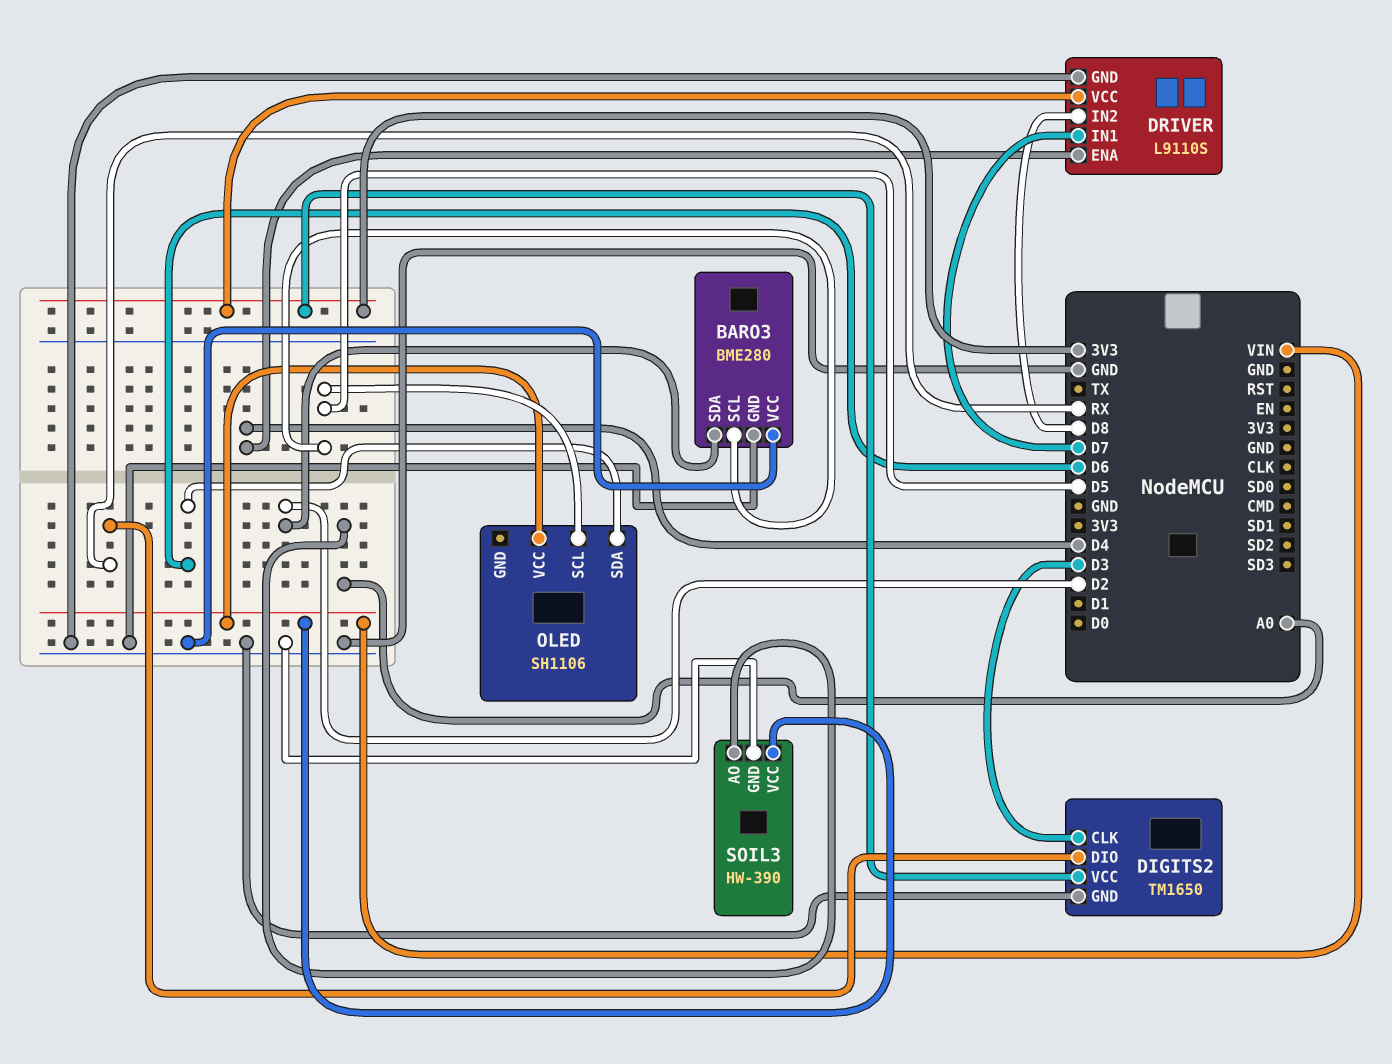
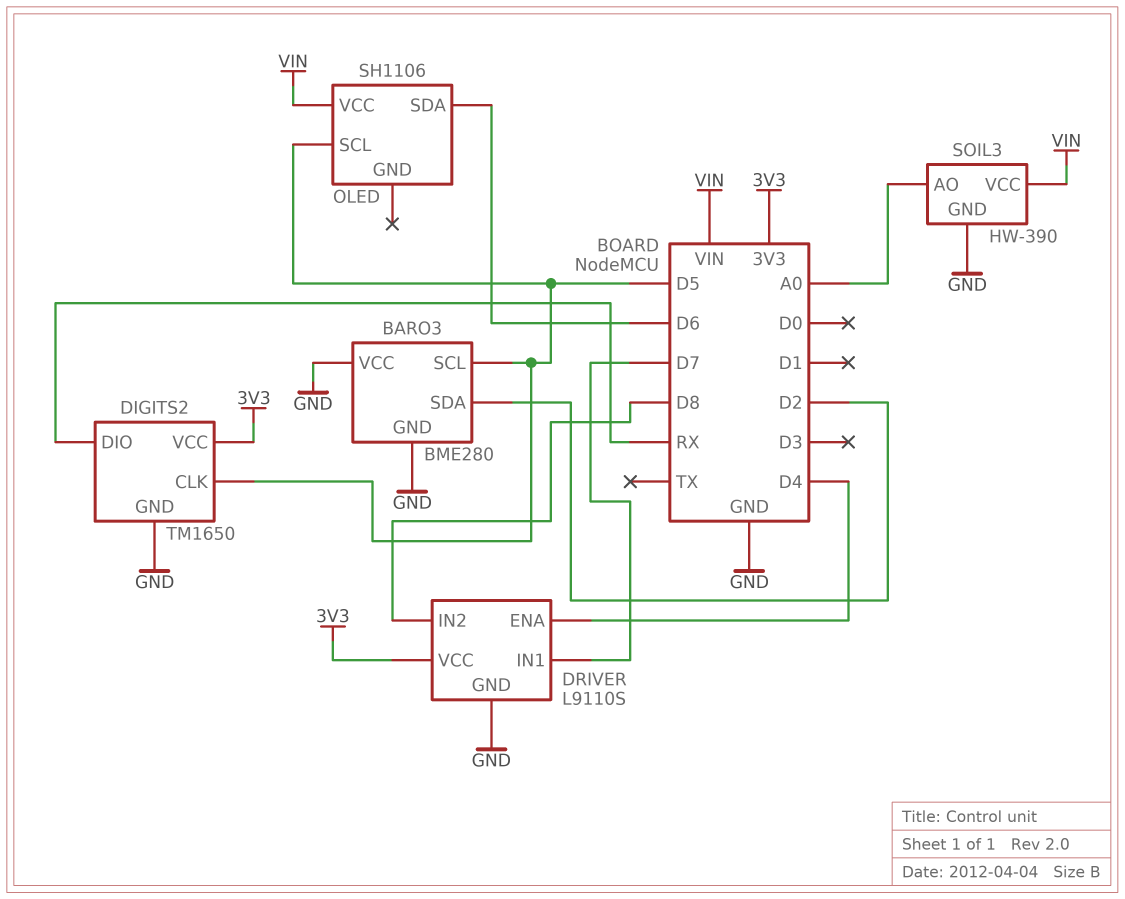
DIGITS2 pin CLK: D3 -> D5

